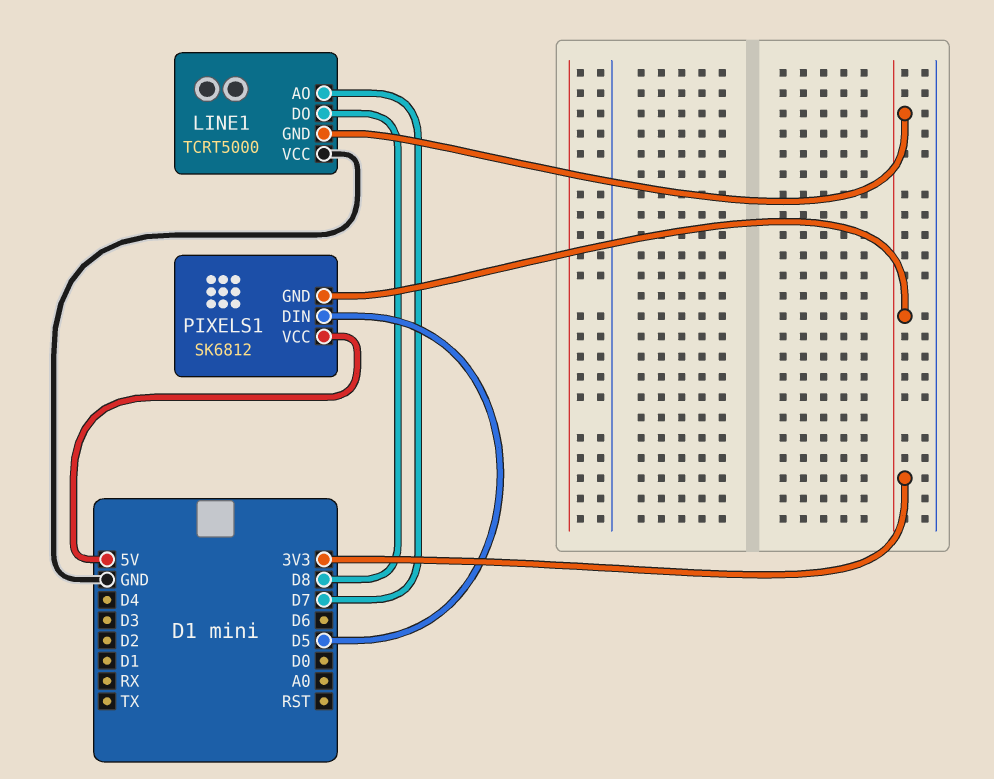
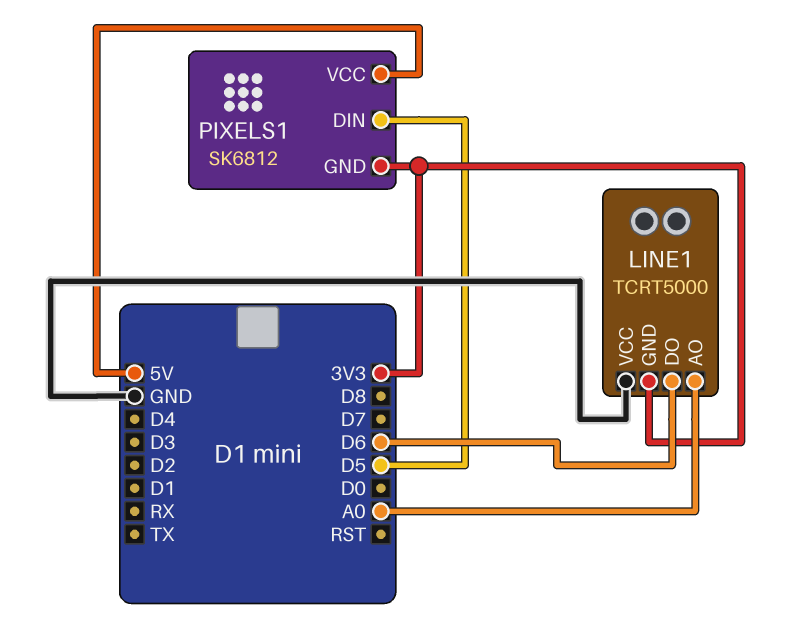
LINE1 pin AO: D7 -> A0
LINE1 pin DO: D8 -> D6

